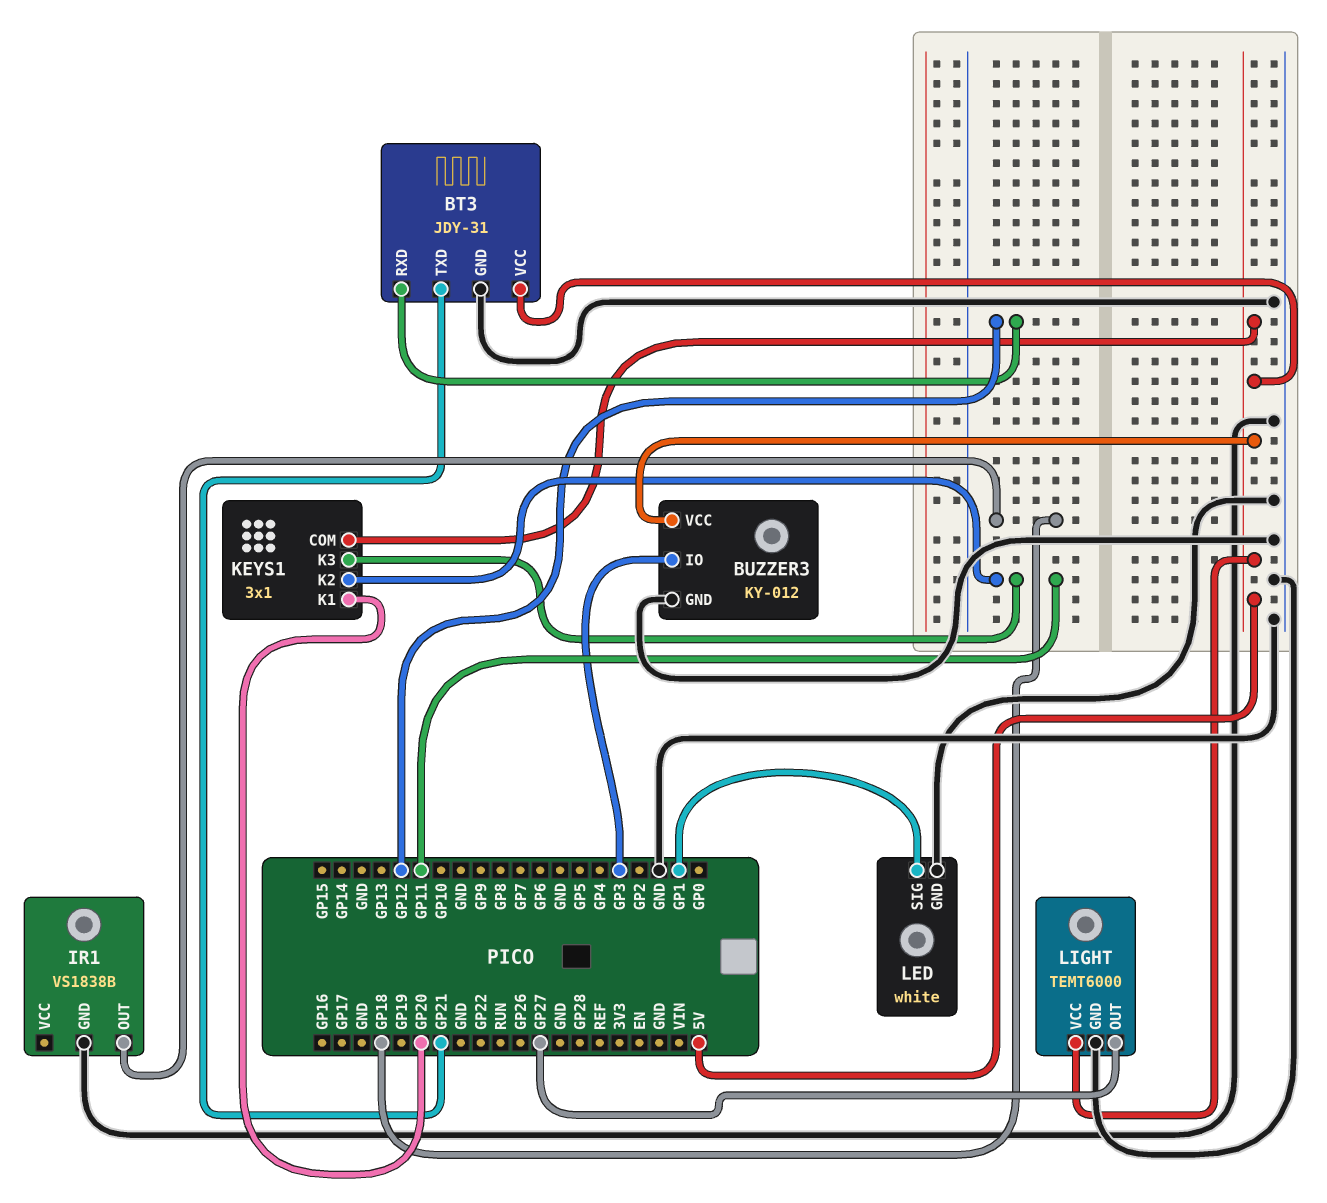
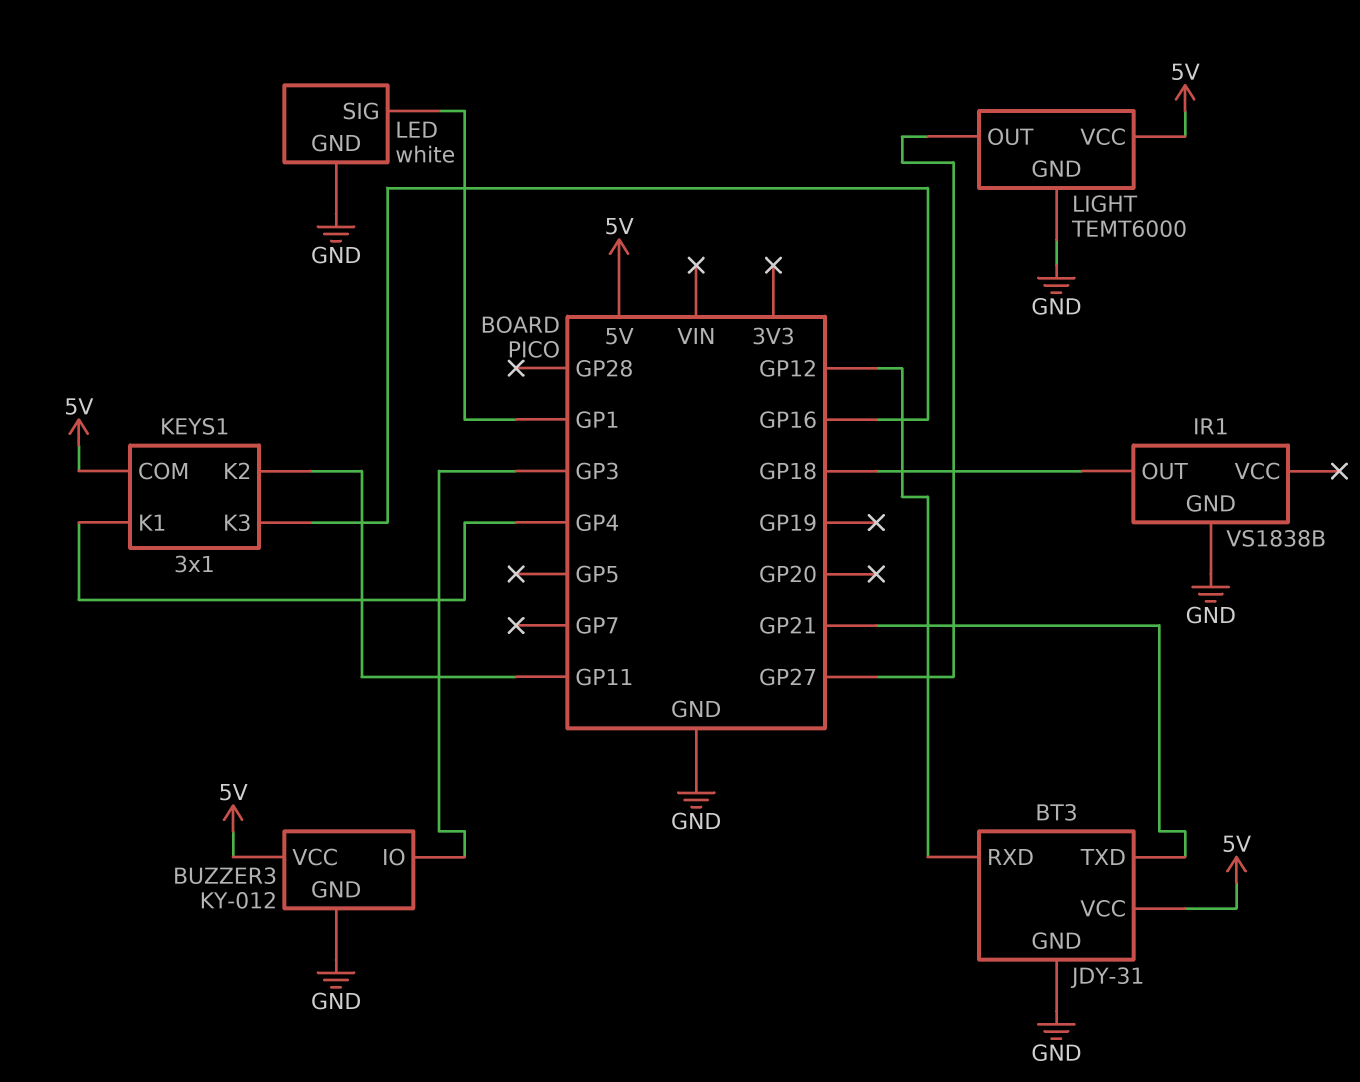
KEYS1 pin K1: GP20 -> GP4
KEYS1 pin K3: GP11 -> GP16

